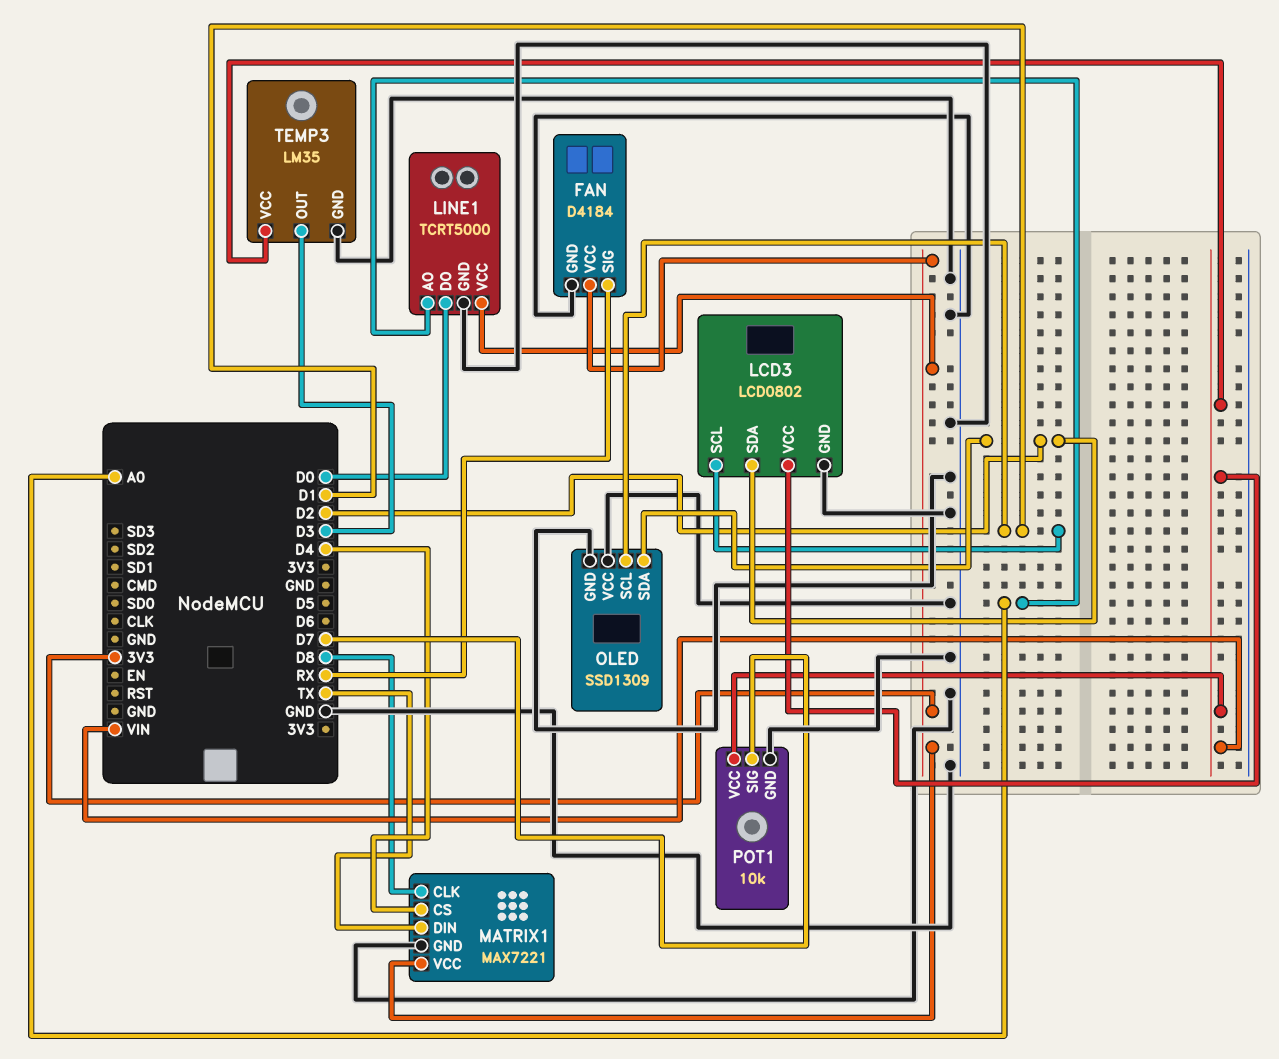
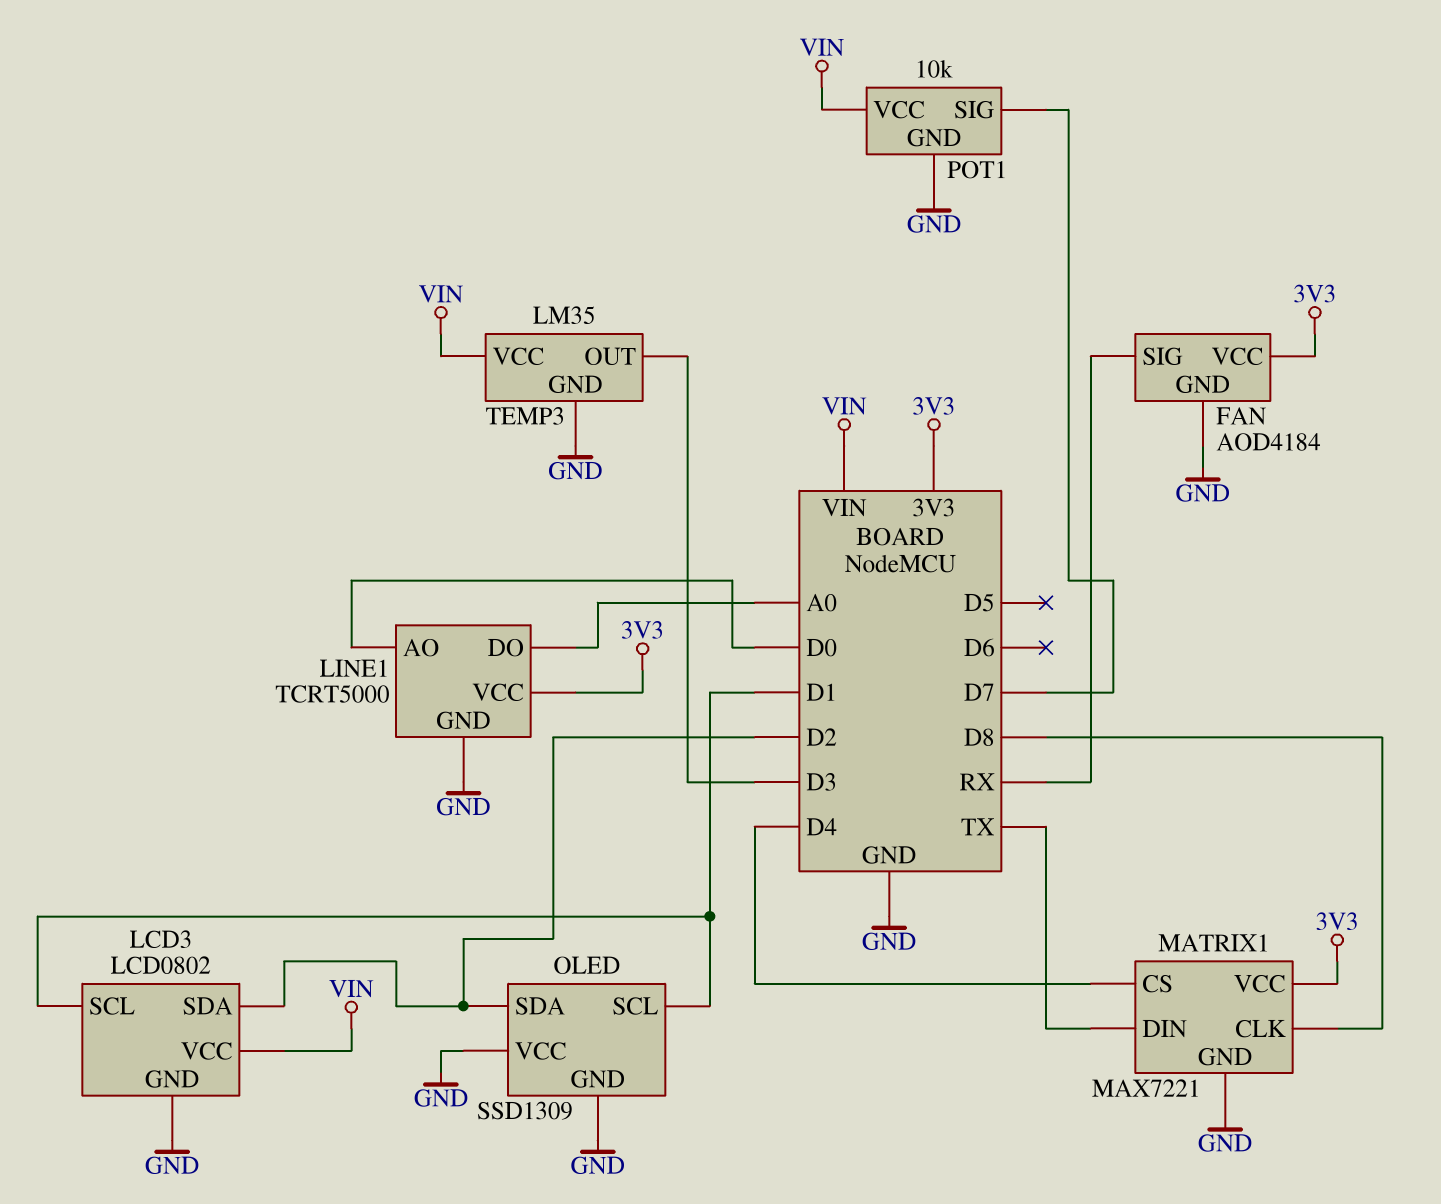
FAN: D4184 -> AOD4184
LINE1 pin AO: A0 -> D0
LINE1 pin DO: D0 -> A0

